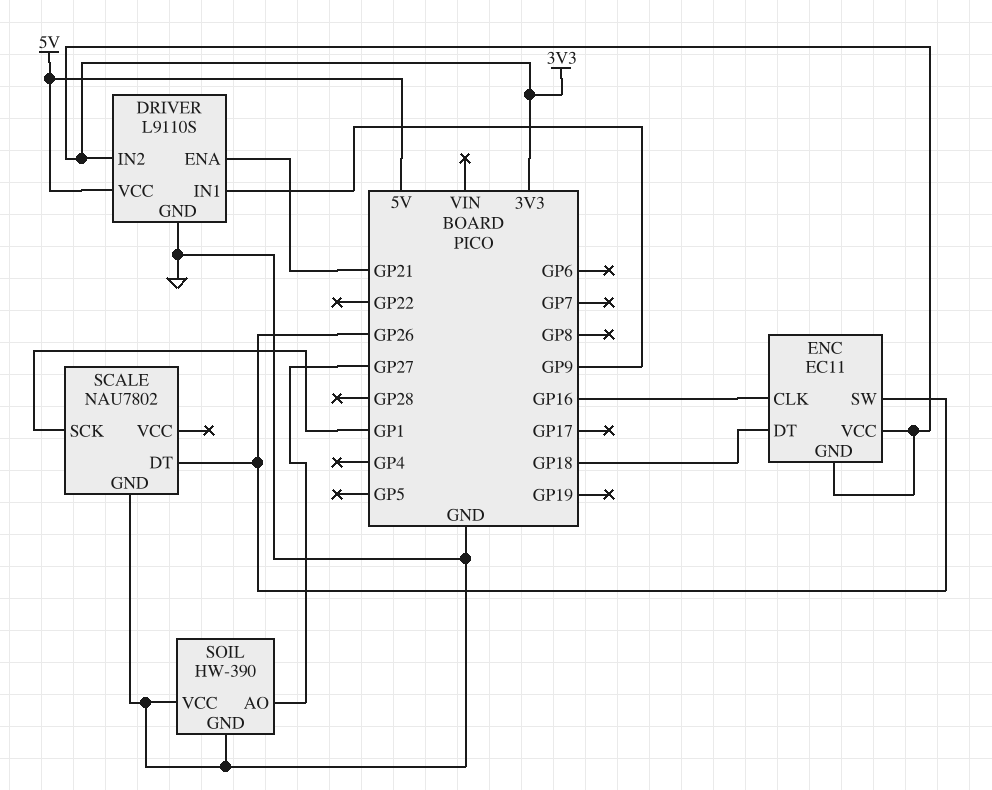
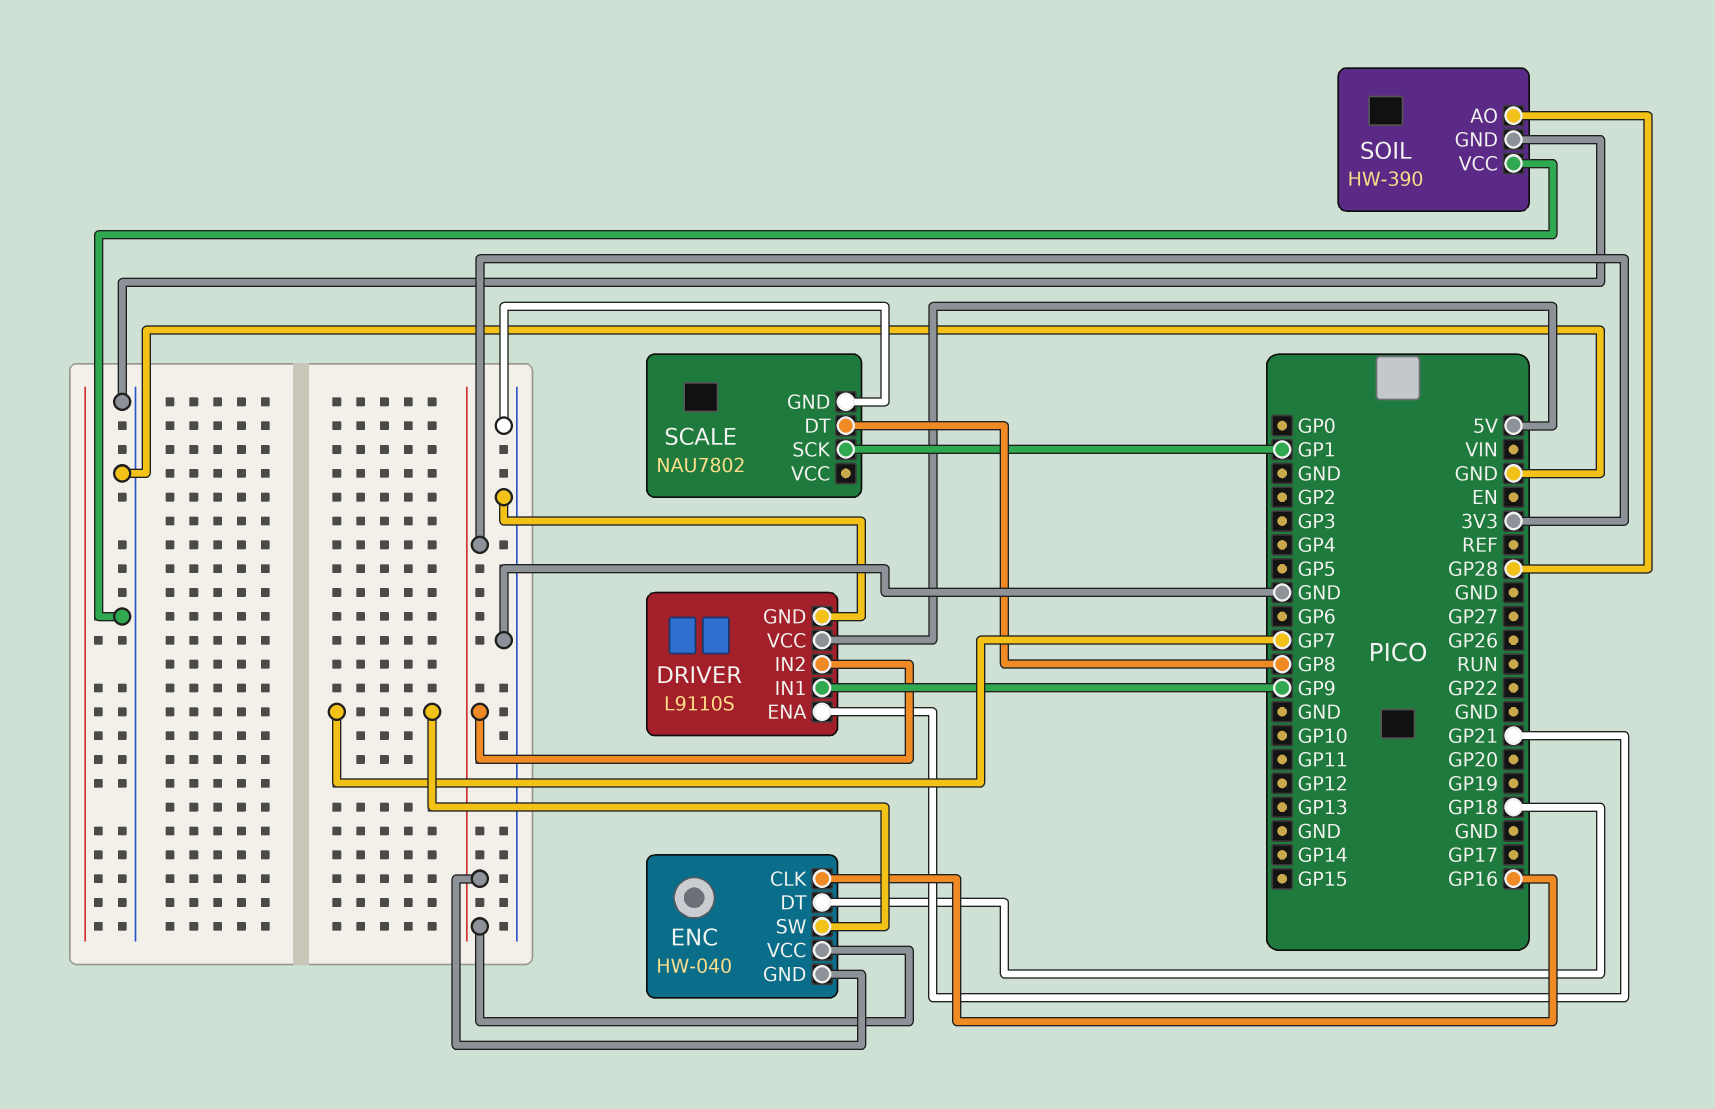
ENC: EC11 -> HW-040
ENC pin SW: GP26 -> GP7
SCALE pin DT: GP26 -> GP8
SOIL pin AO: GP27 -> GP28

